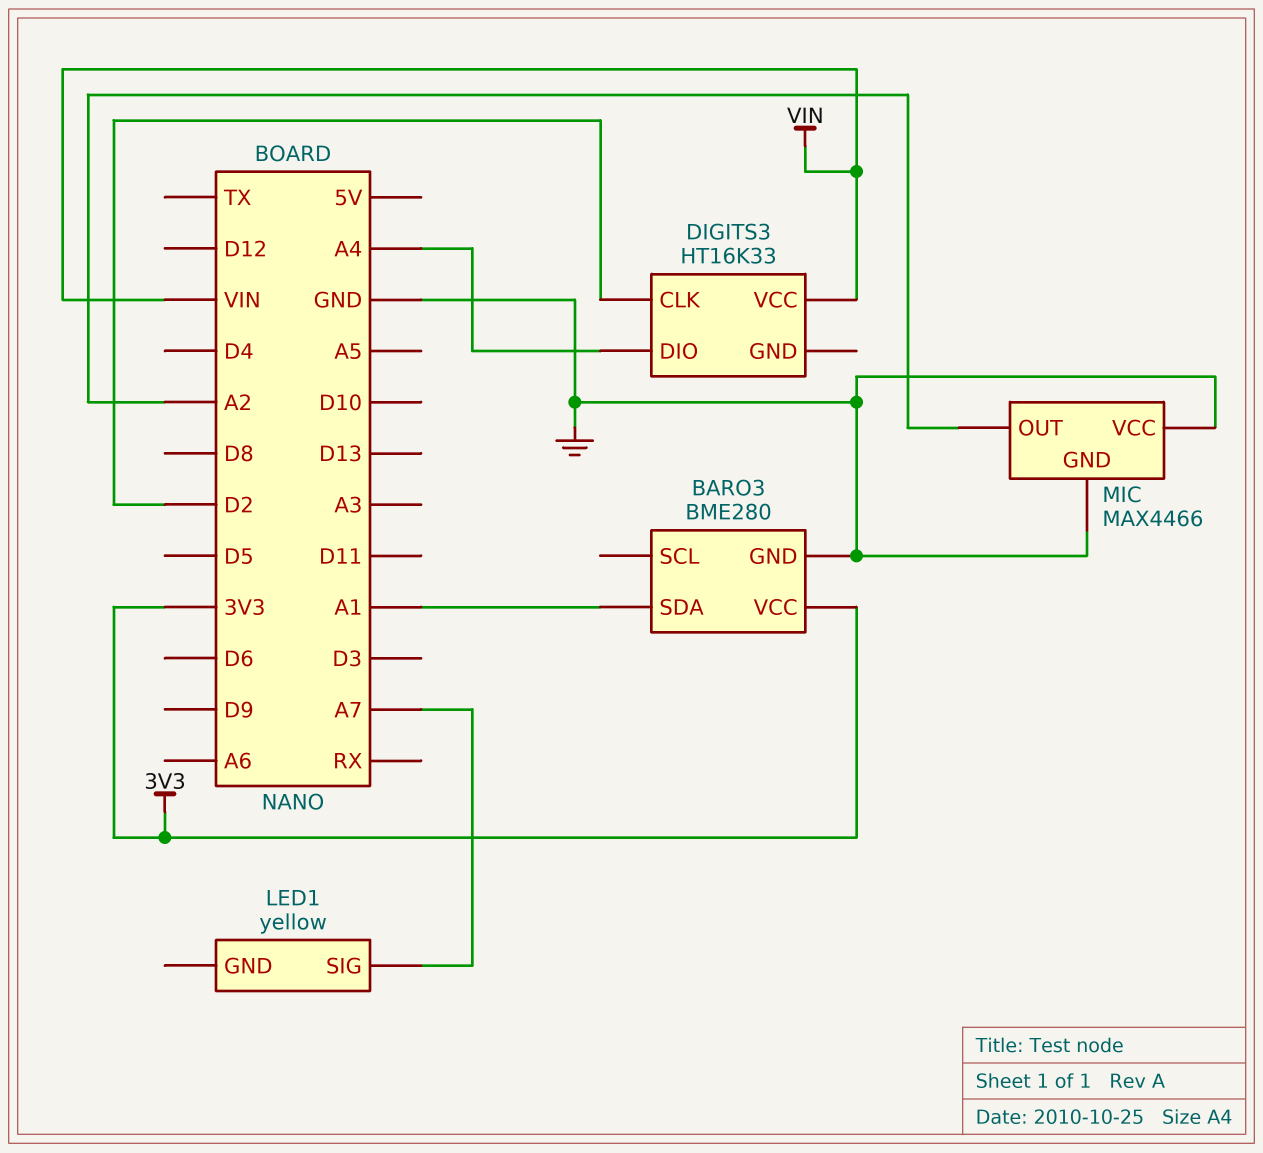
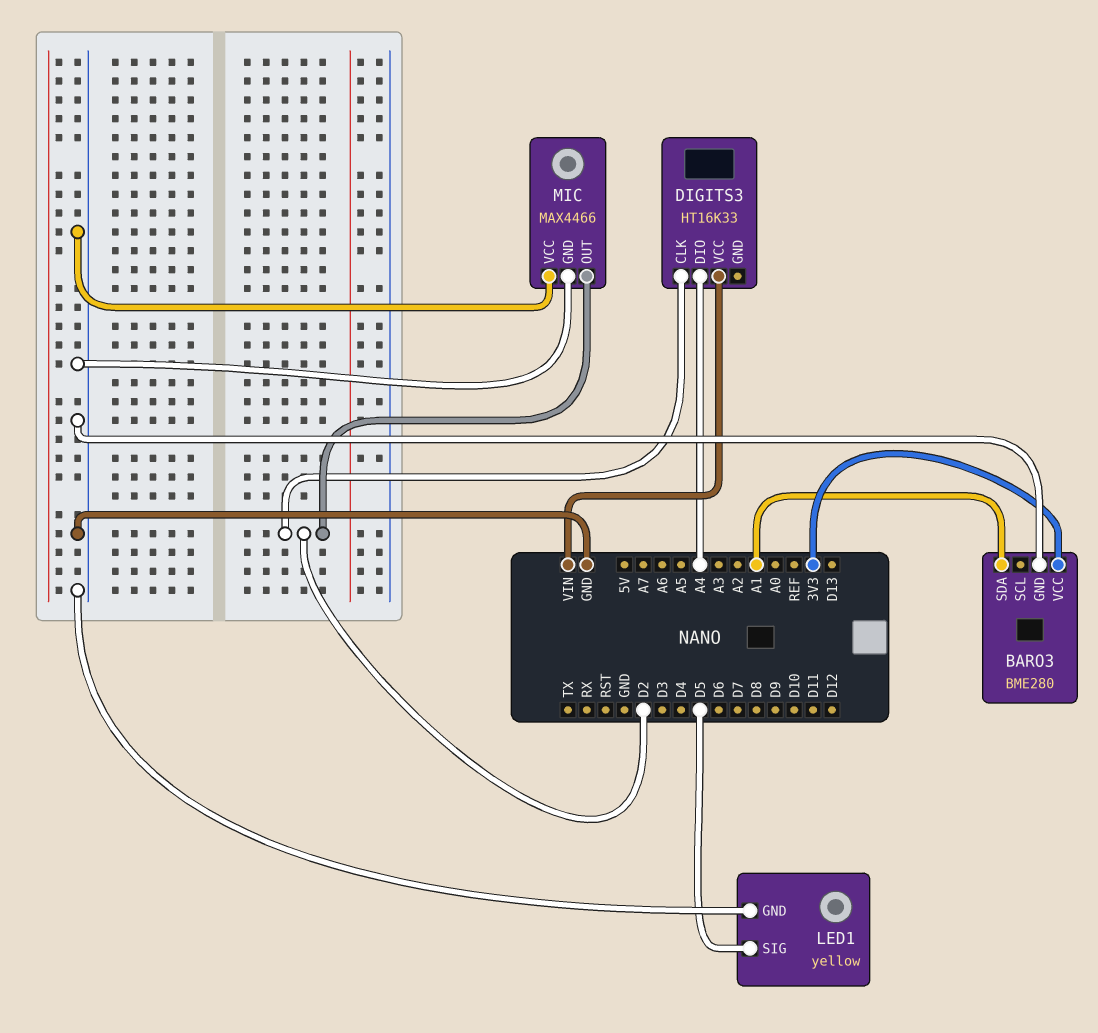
LED1 pin GND: none -> GND
LED1 pin SIG: A7 -> D5
MIC pin OUT: A2 -> D2

